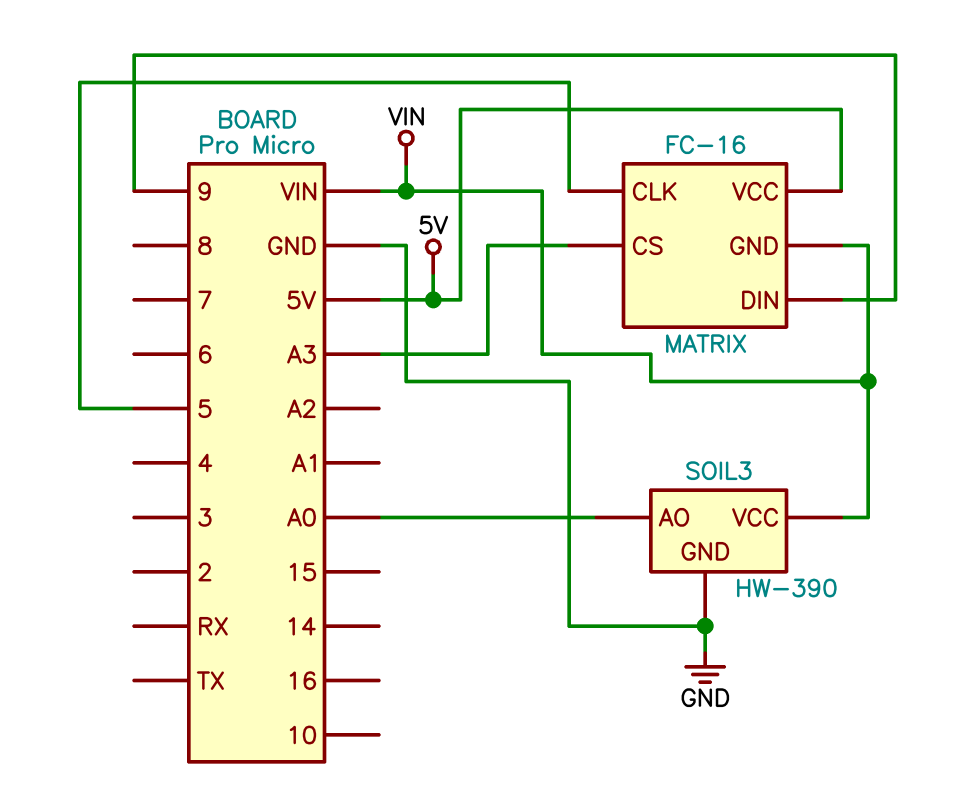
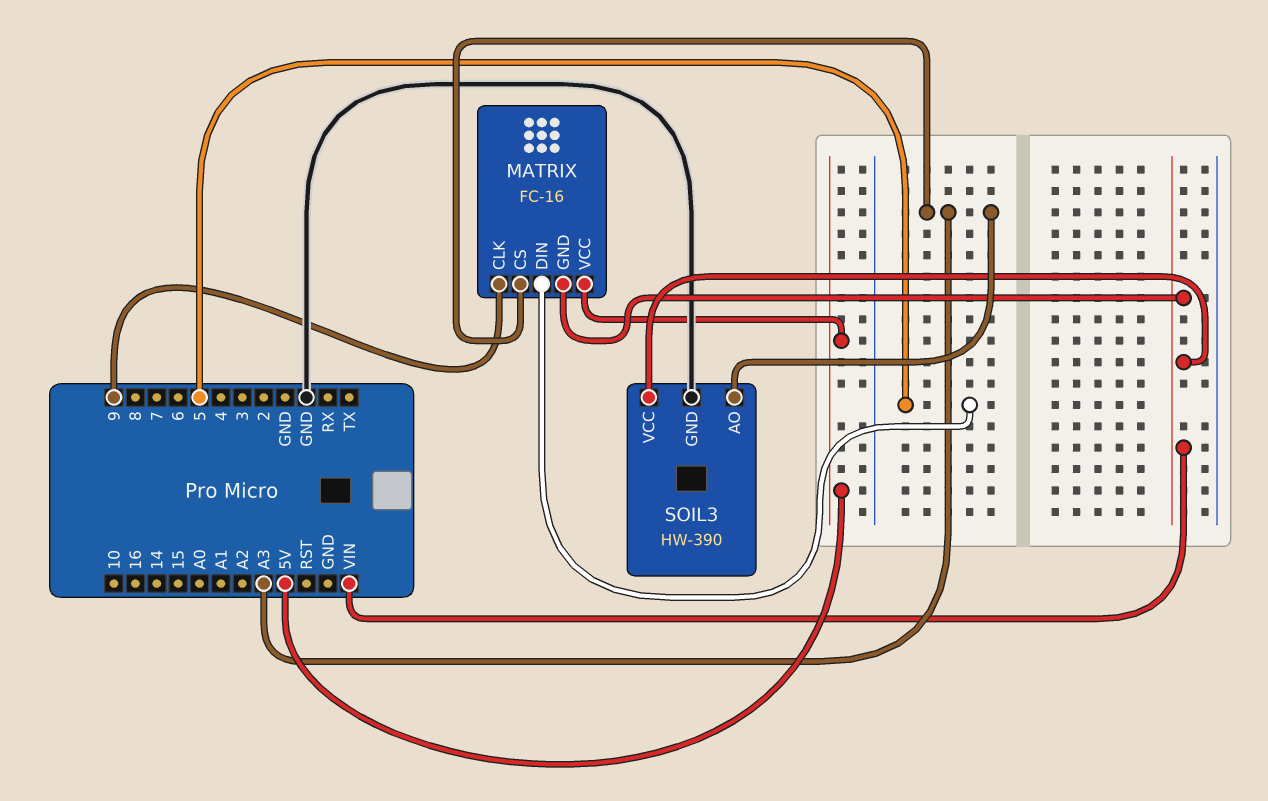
MATRIX pin CLK: 5 -> 9
MATRIX pin DIN: 9 -> 5
SOIL3 pin AO: A0 -> A3

